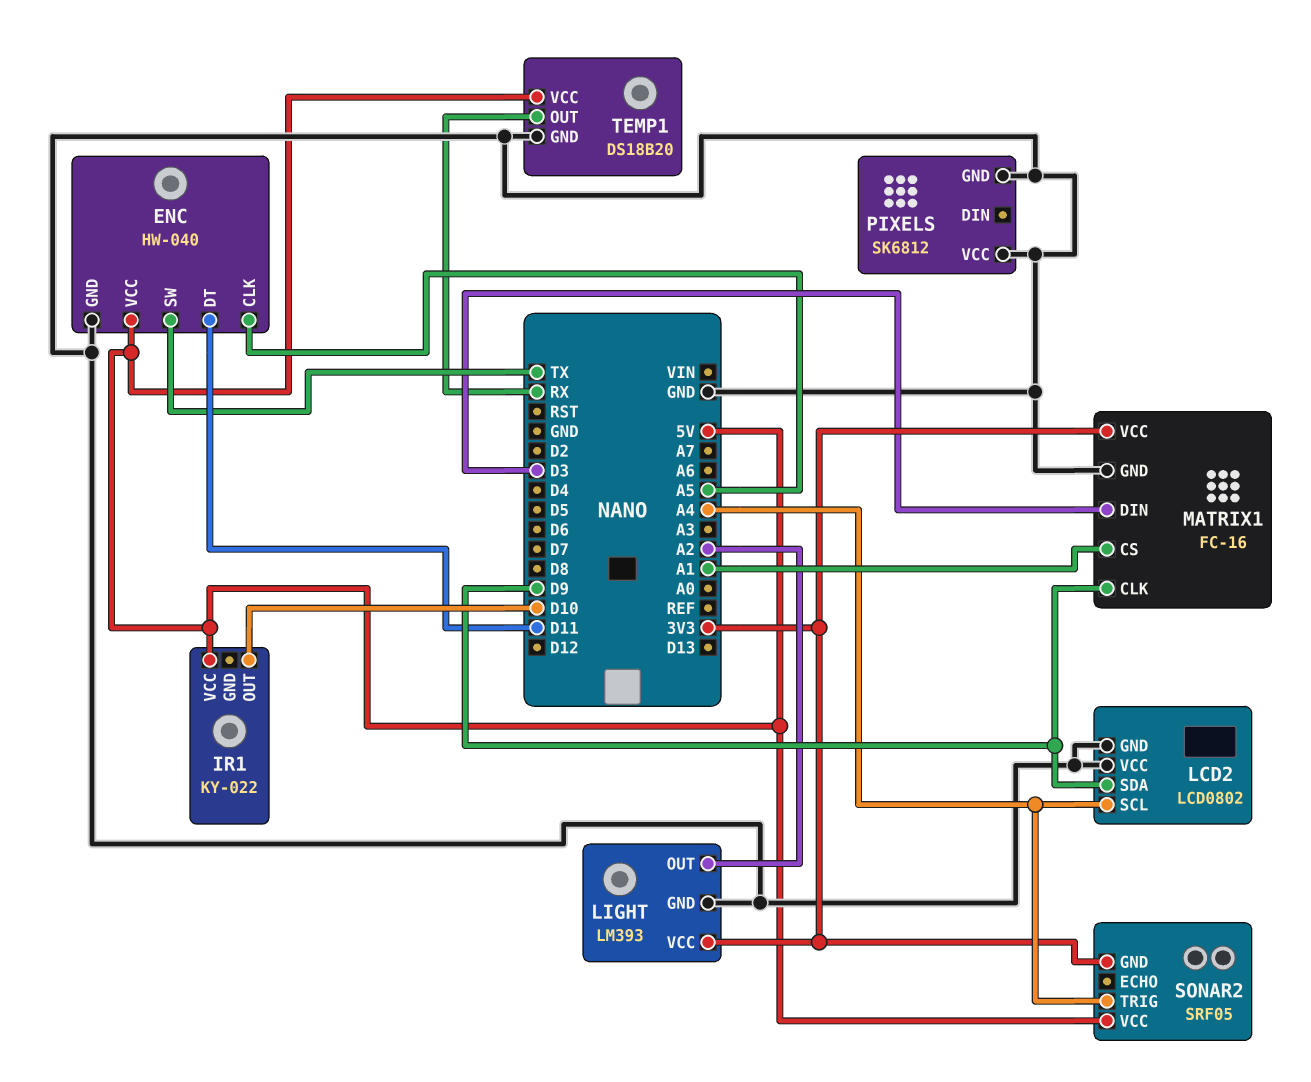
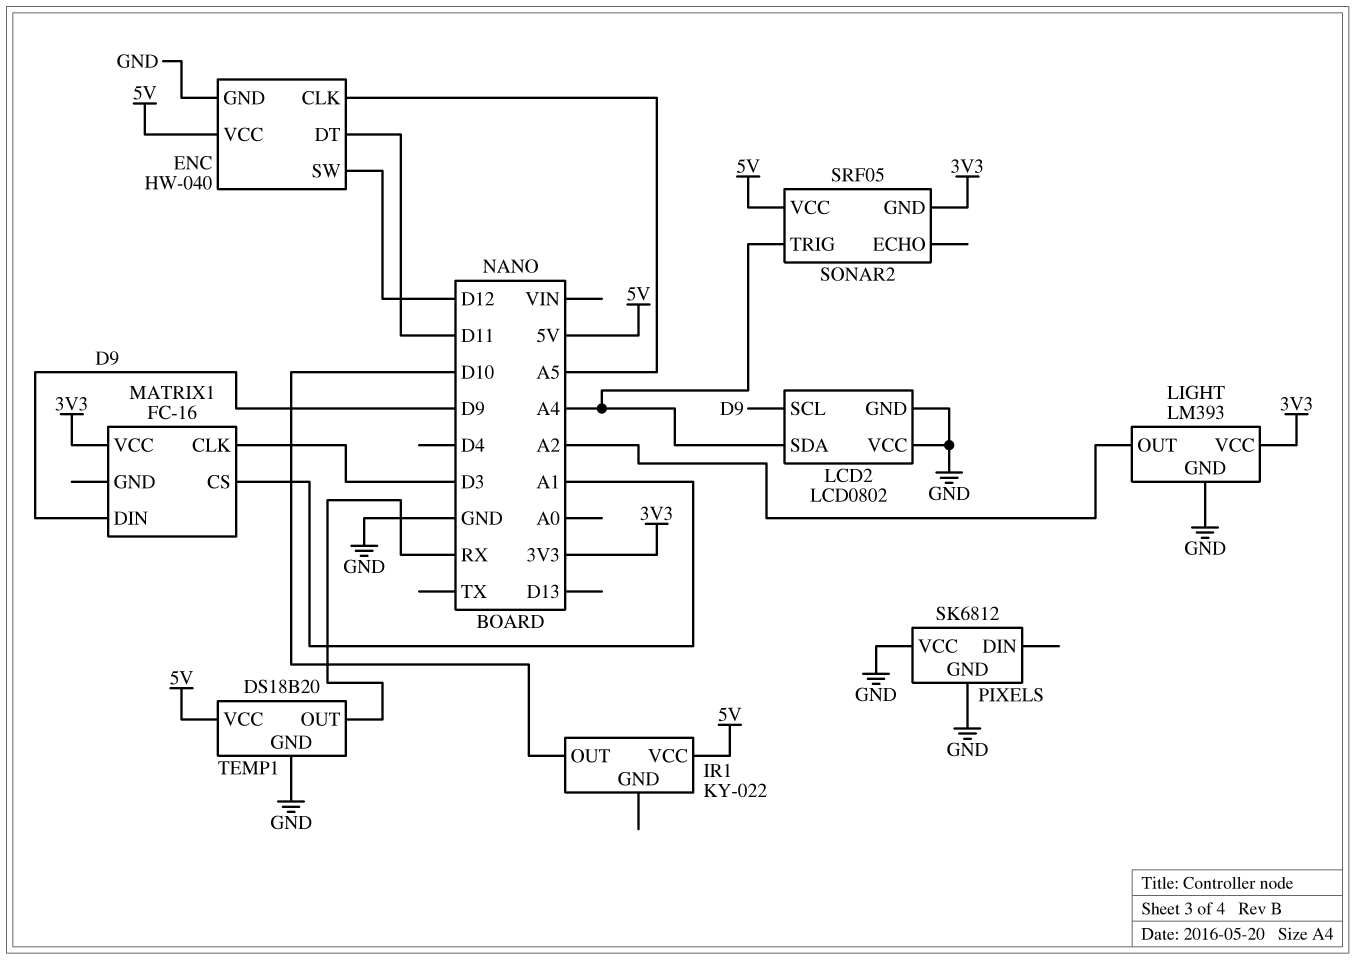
ENC pin SW: TX -> D12
LCD2 pin SCL: A4 -> D9
LCD2 pin SDA: D9 -> A4
MATRIX1 pin CLK: D9 -> D3
MATRIX1 pin DIN: D3 -> D9
MATRIX1 pin GND: GND -> none

